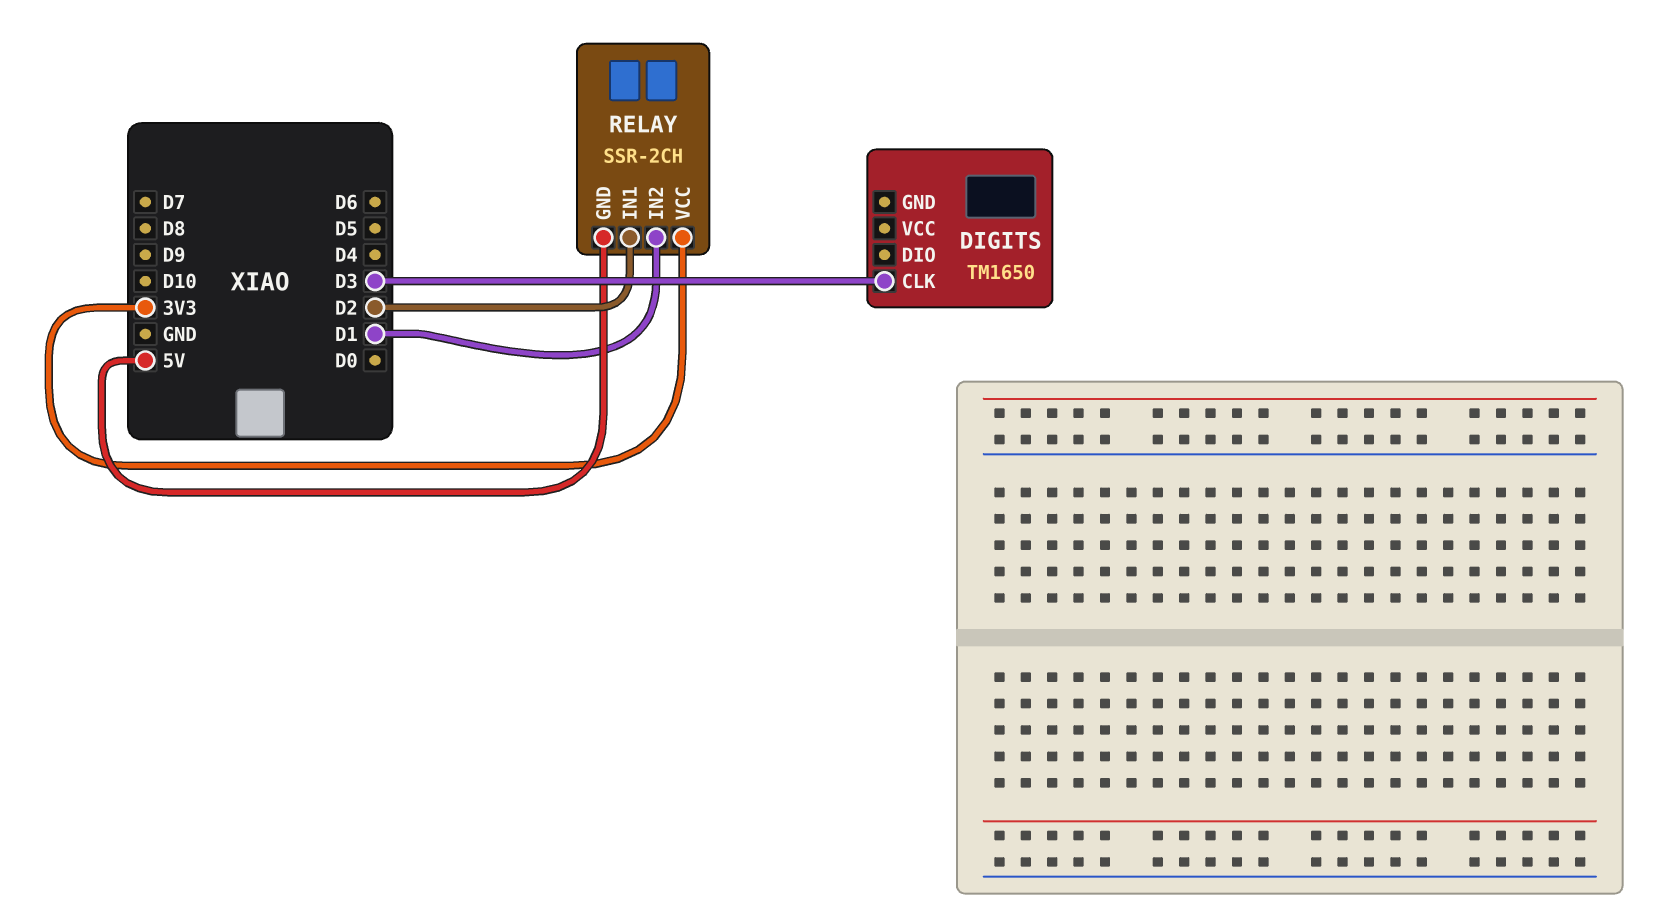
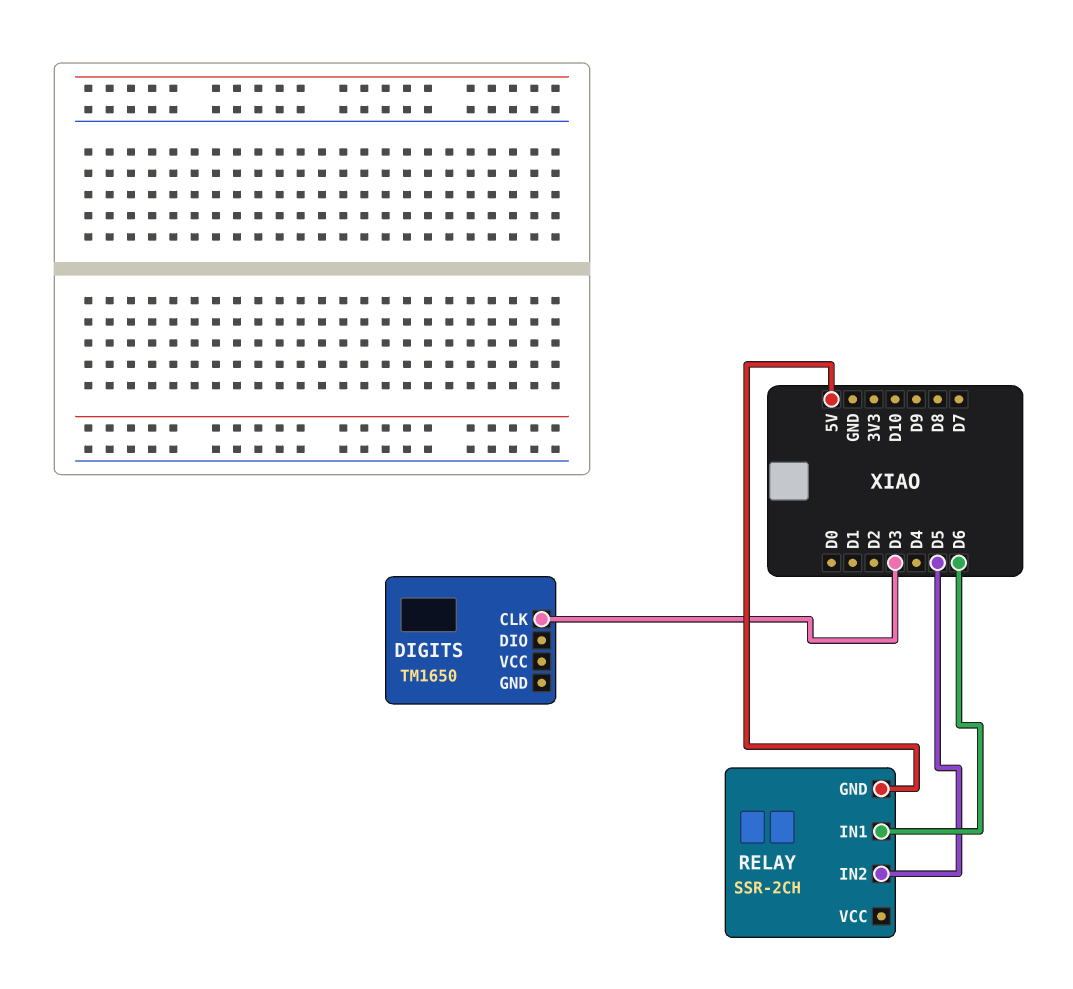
RELAY pin IN1: D2 -> D6
RELAY pin IN2: D1 -> D5
RELAY pin VCC: 3V3 -> none

